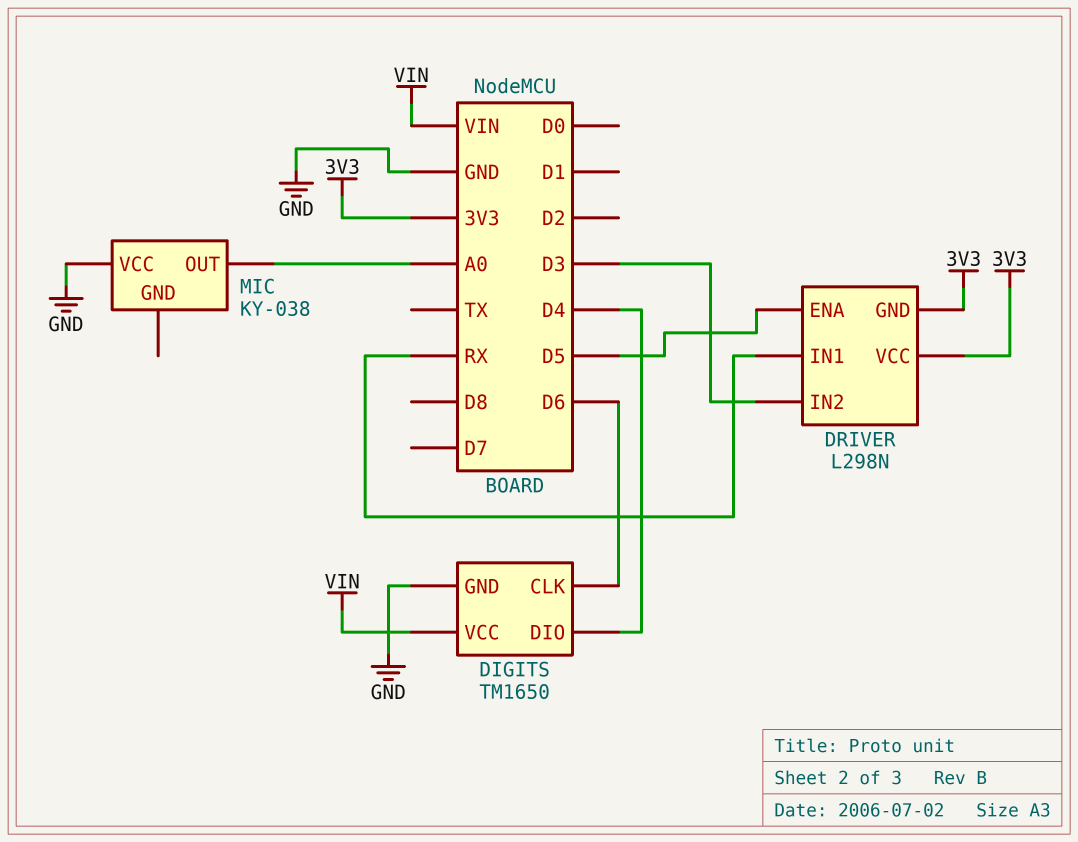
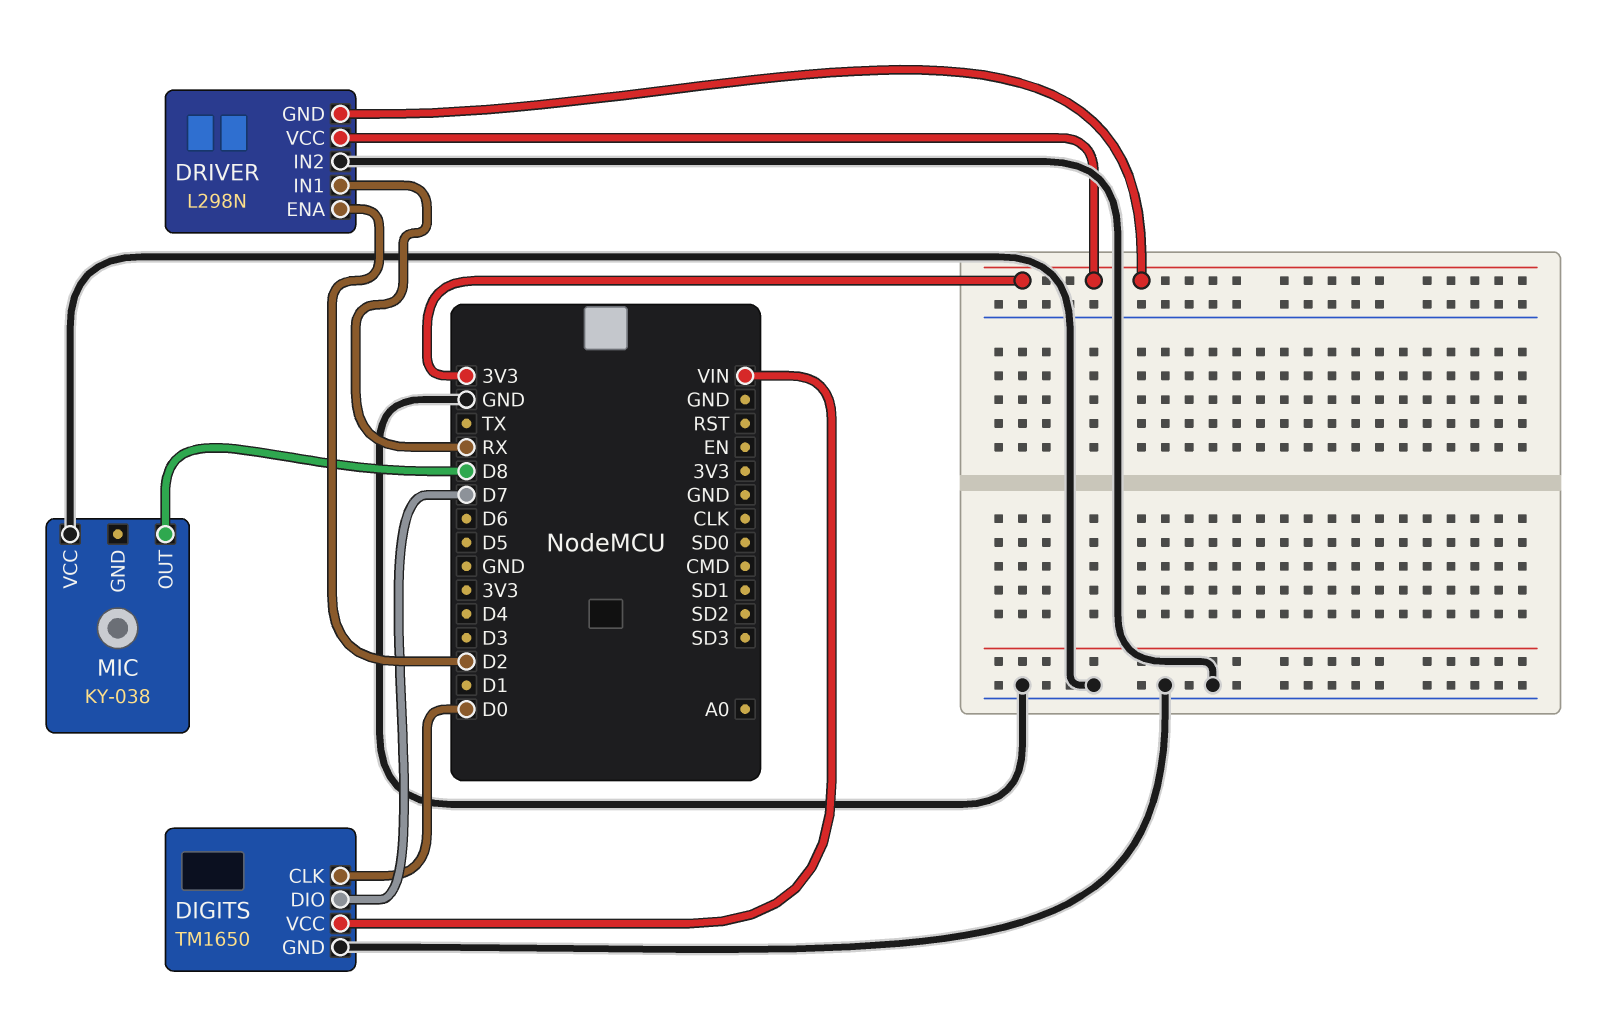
DIGITS pin CLK: D6 -> D0
DIGITS pin DIO: D4 -> D7
DRIVER pin ENA: D5 -> D2
DRIVER pin IN2: D3 -> GND
MIC pin OUT: A0 -> D8

